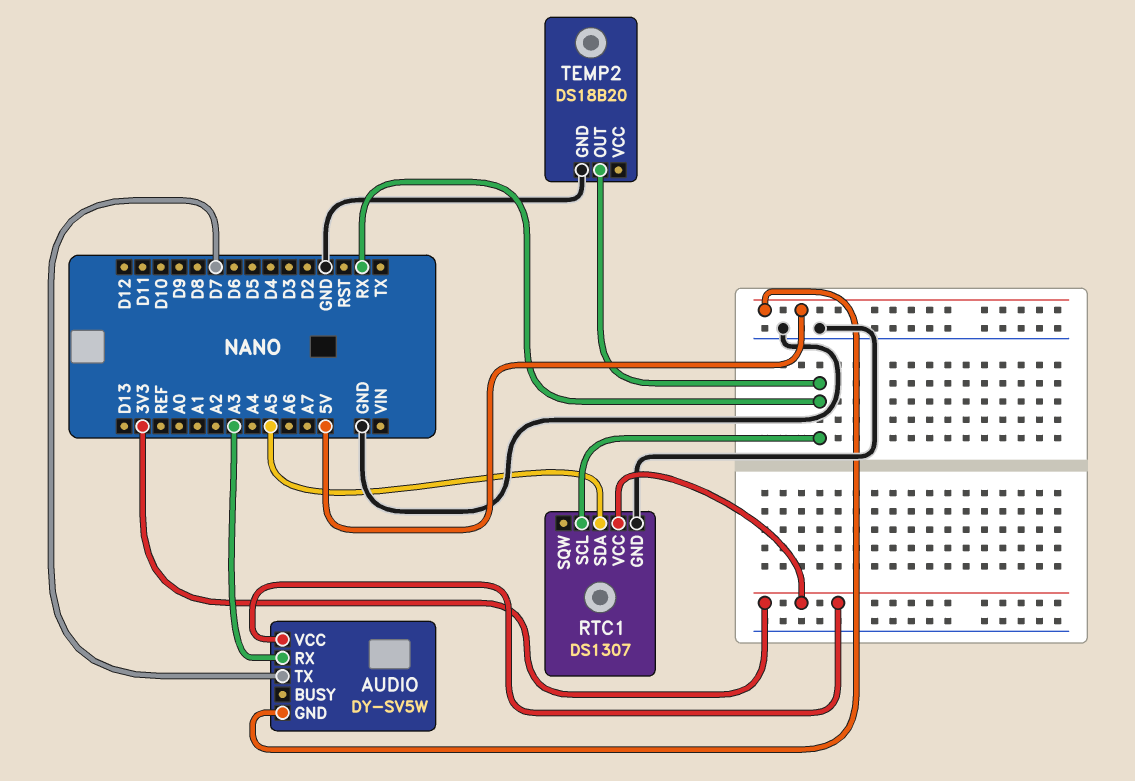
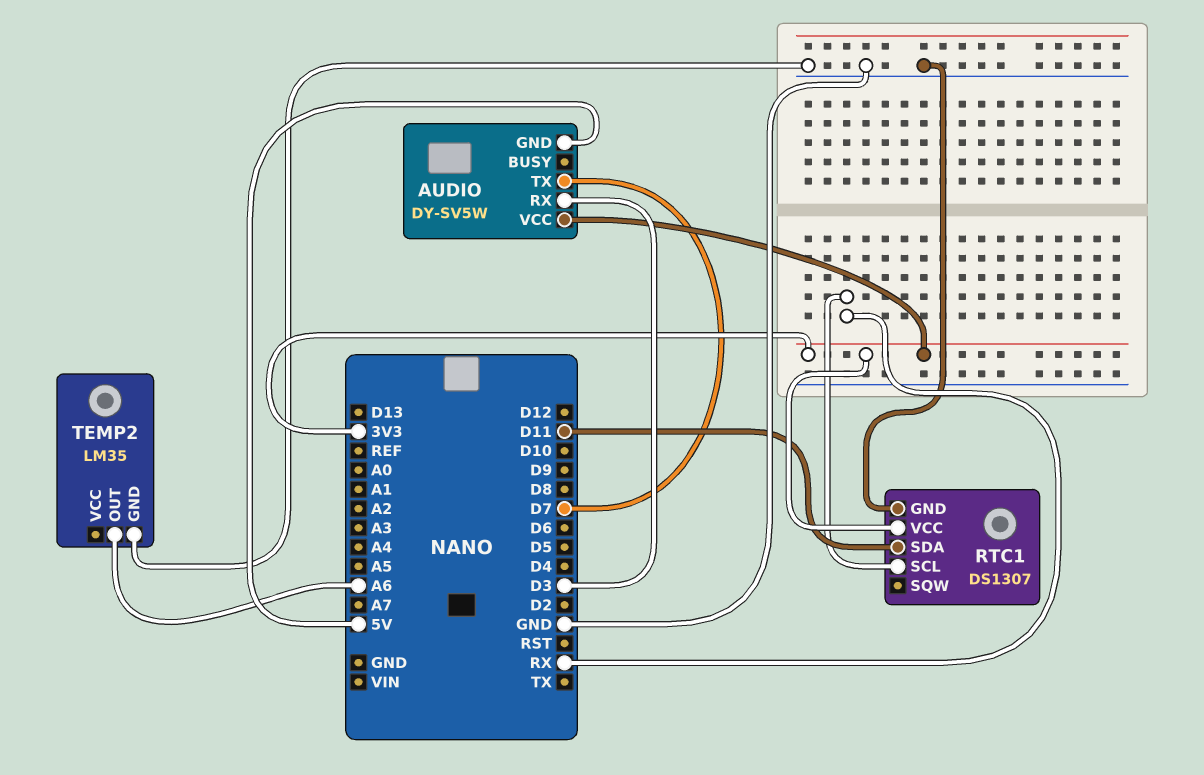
AUDIO pin RX: A3 -> D3
RTC1 pin SDA: A5 -> D11
TEMP2: DS18B20 -> LM35
TEMP2 pin OUT: RX -> A6

